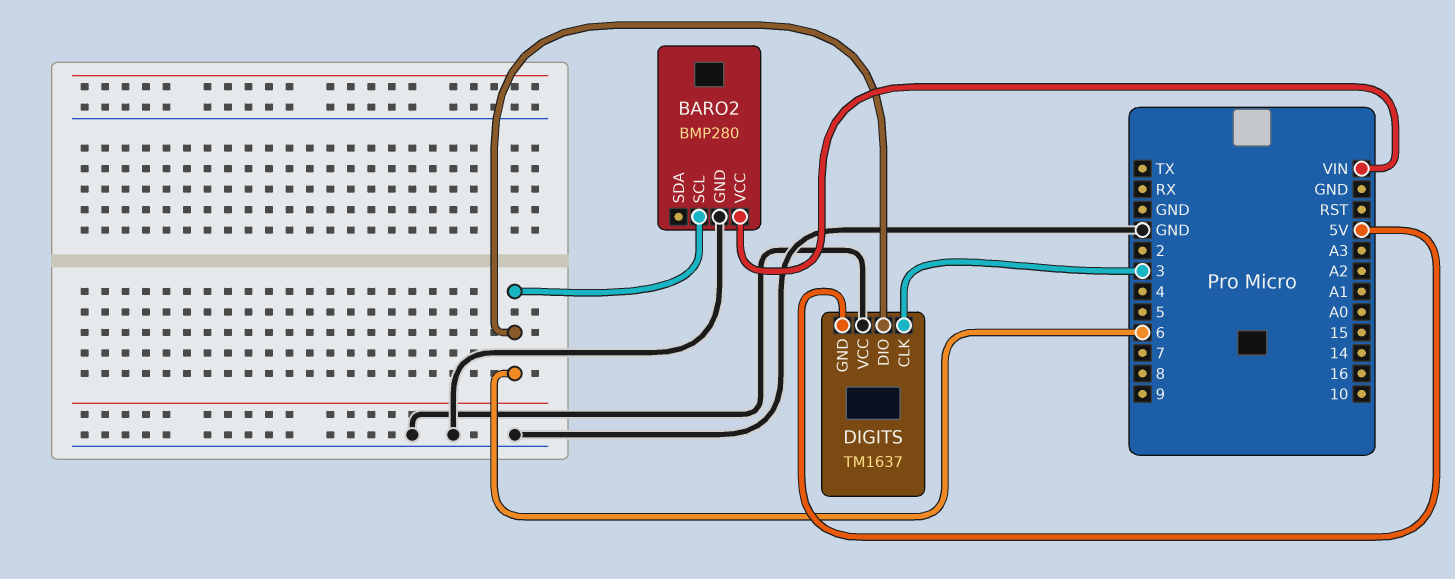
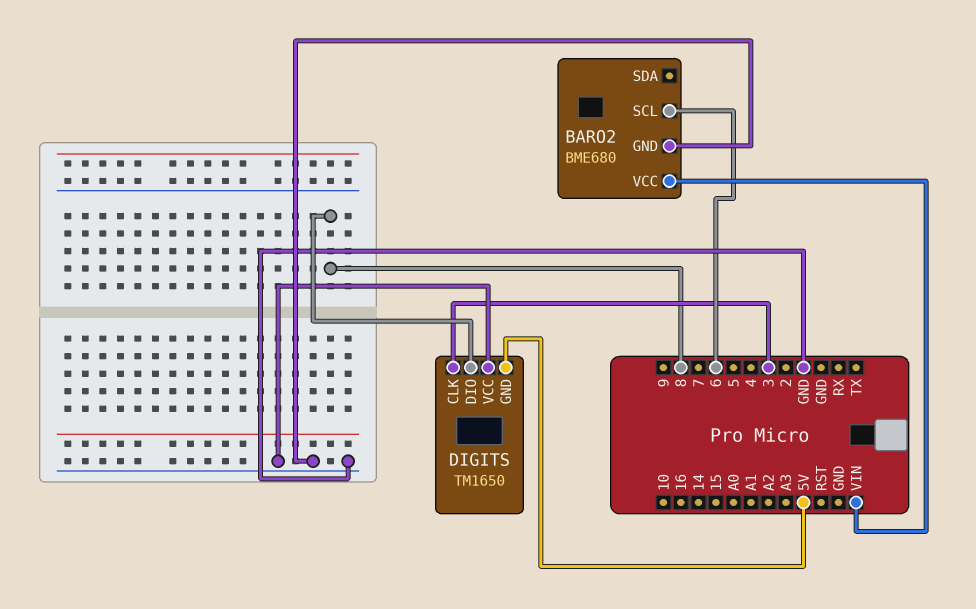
BARO2: BMP280 -> BME680
DIGITS: TM1637 -> TM1650
DIGITS pin DIO: 6 -> 8

